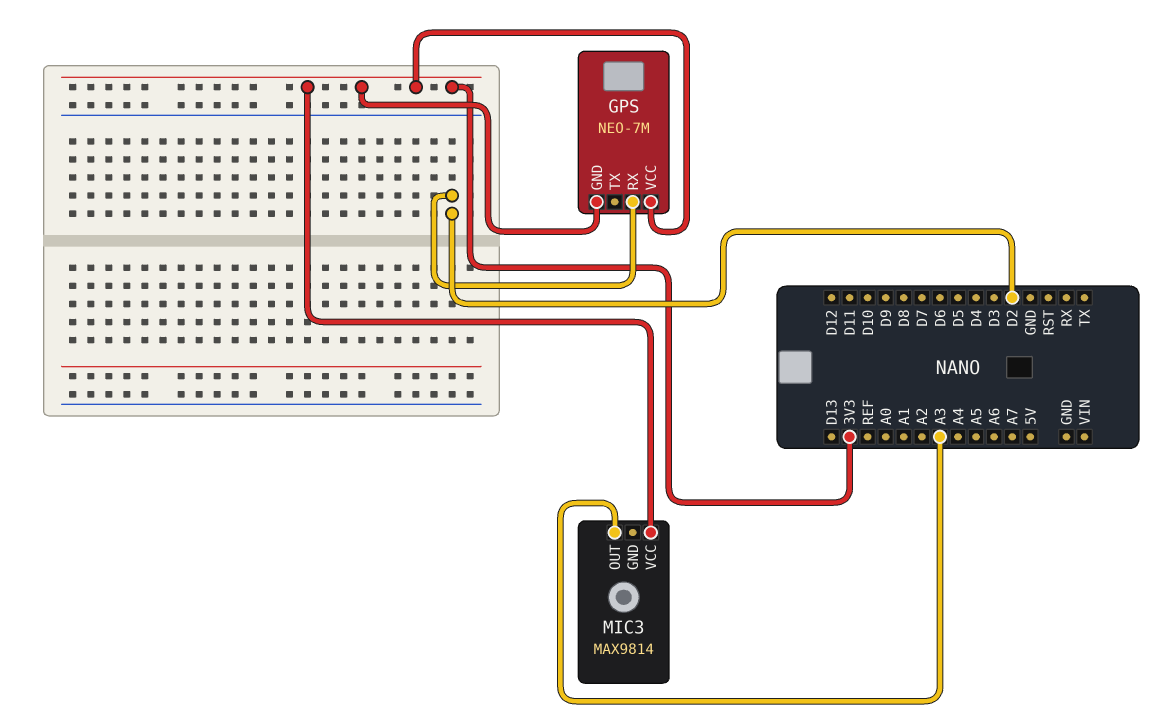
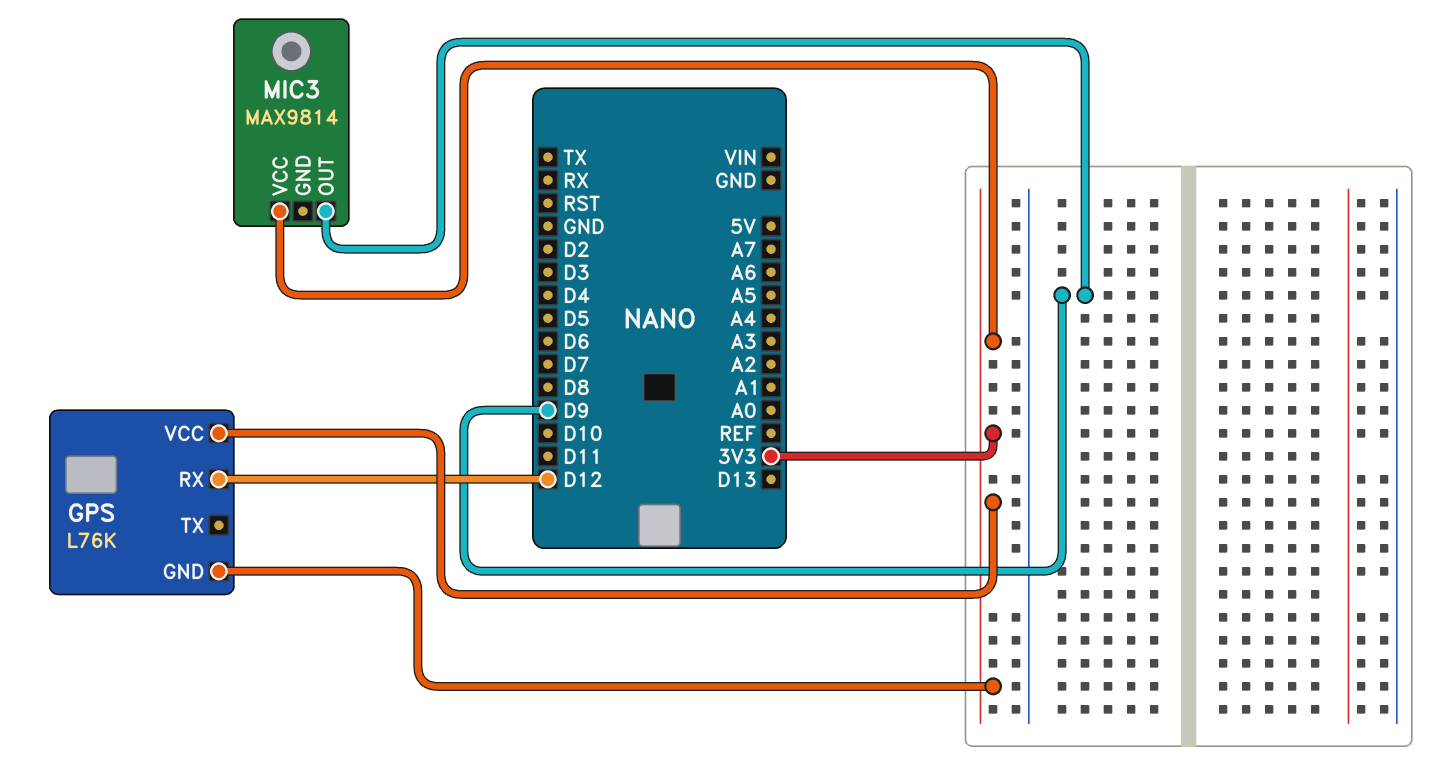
GPS: NEO-7M -> L76K
GPS pin RX: D2 -> D12
MIC3 pin OUT: A3 -> D9

